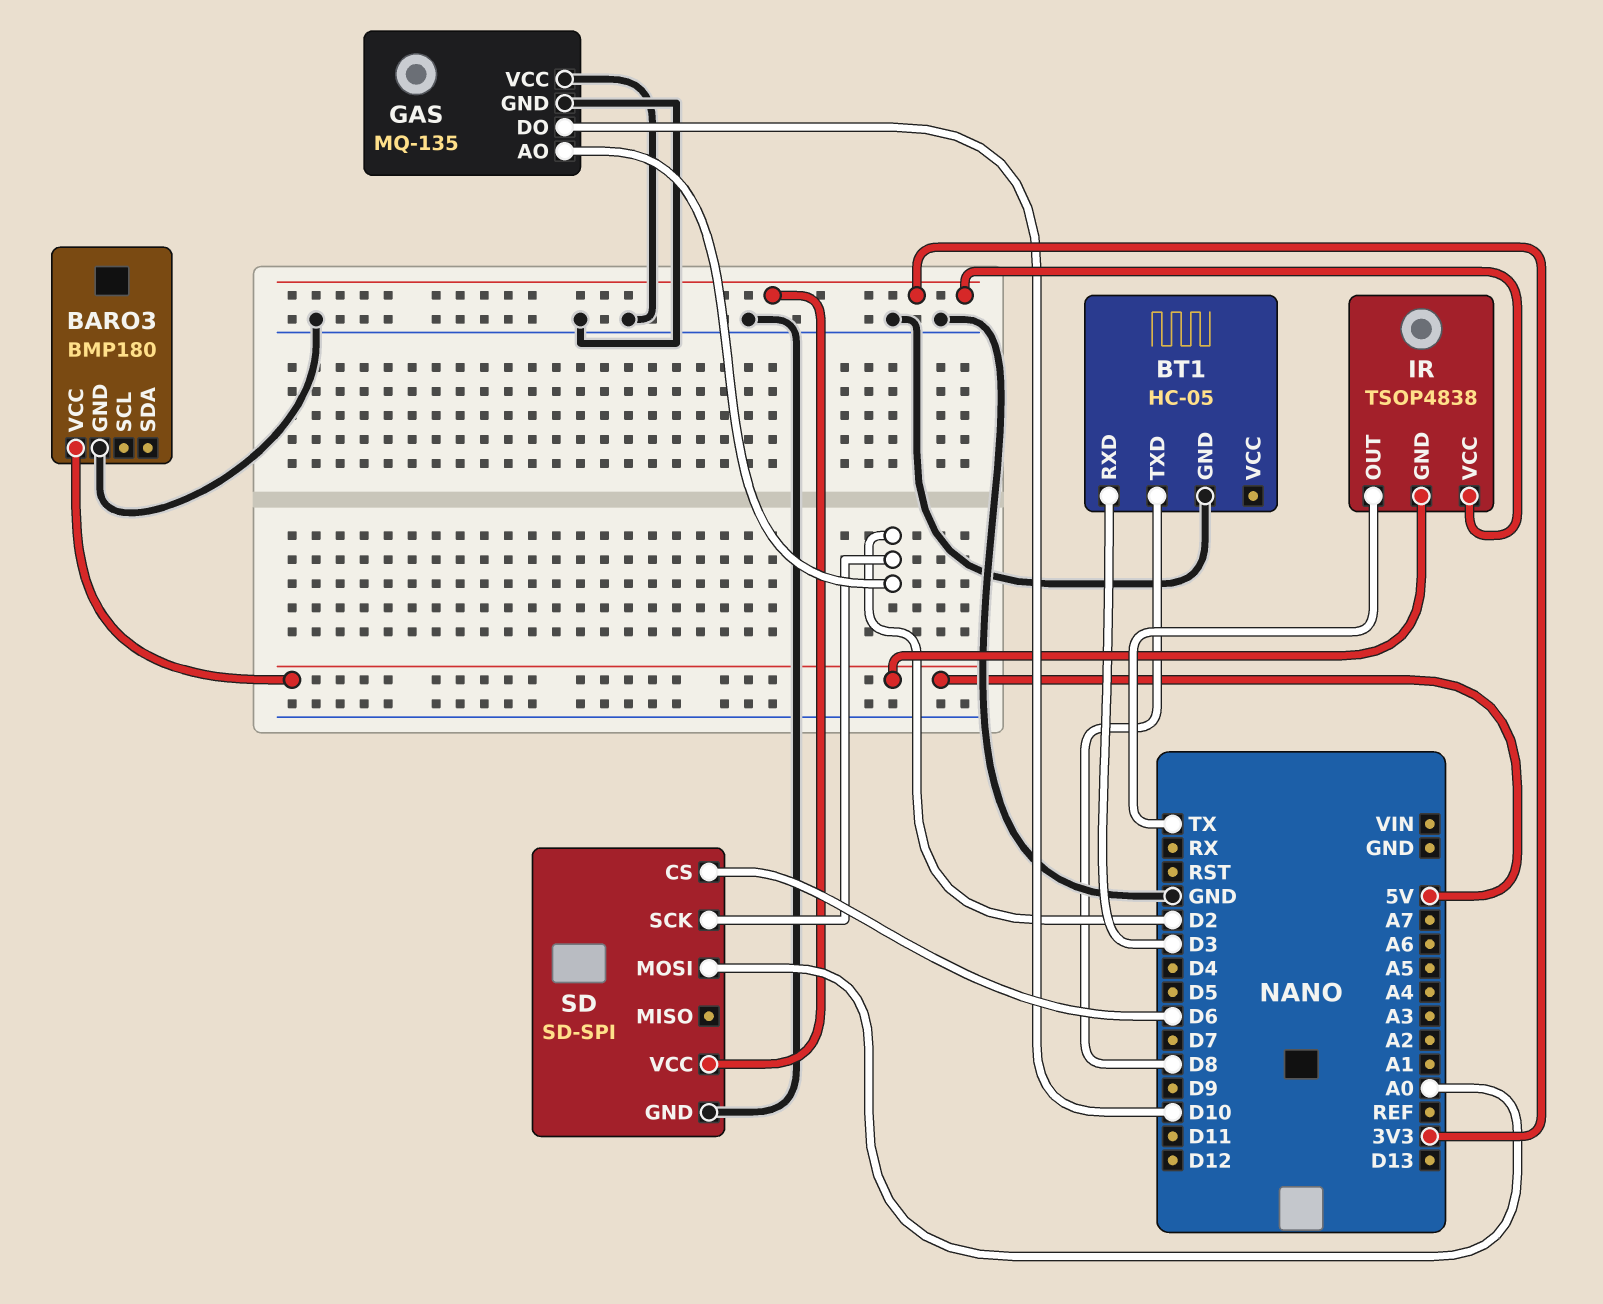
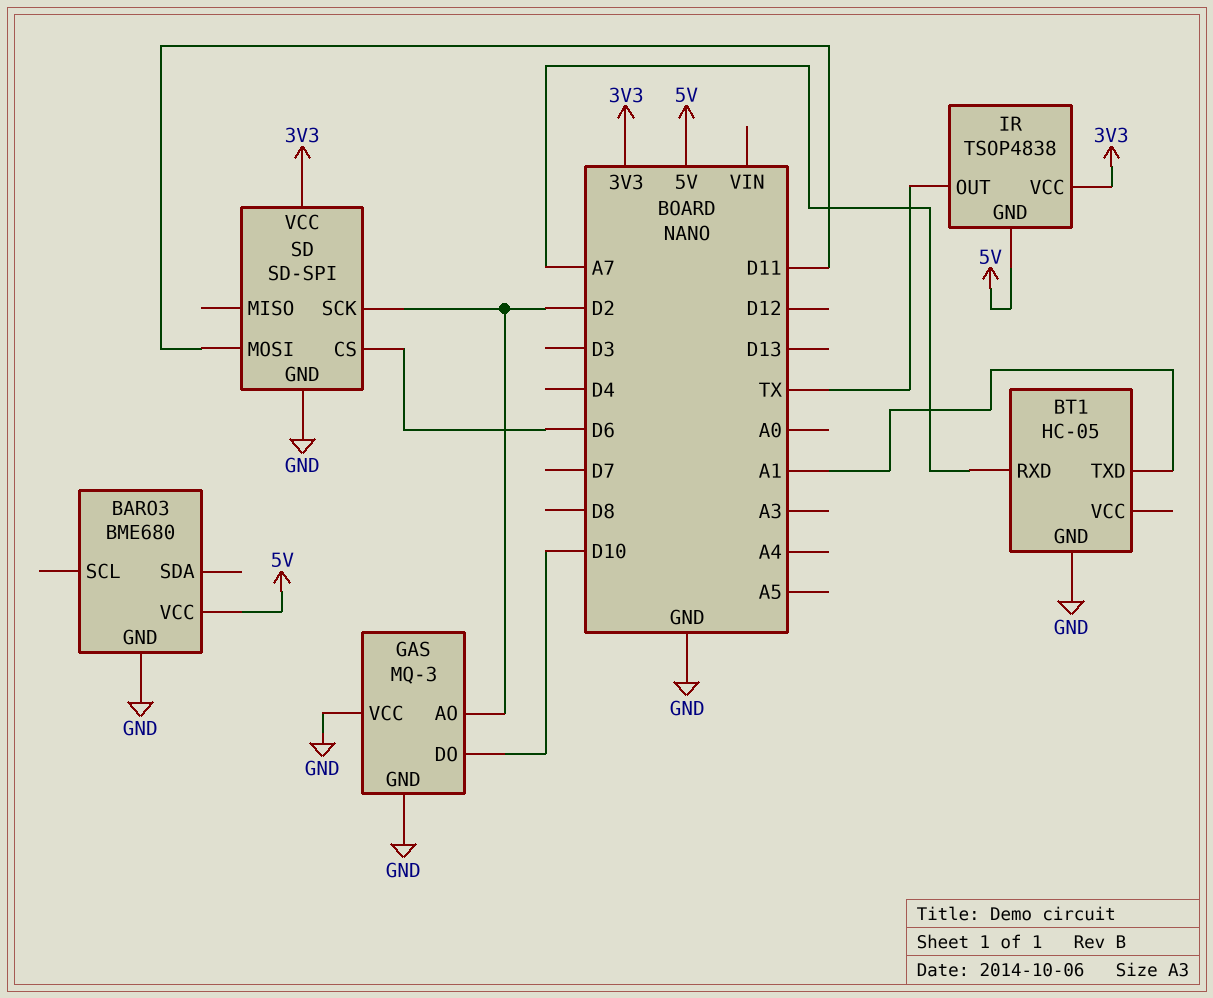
BARO3: BMP180 -> BME680
BT1 pin RXD: D3 -> A7
BT1 pin TXD: D8 -> A1
GAS: MQ-135 -> MQ-3
SD pin MOSI: A0 -> D11

